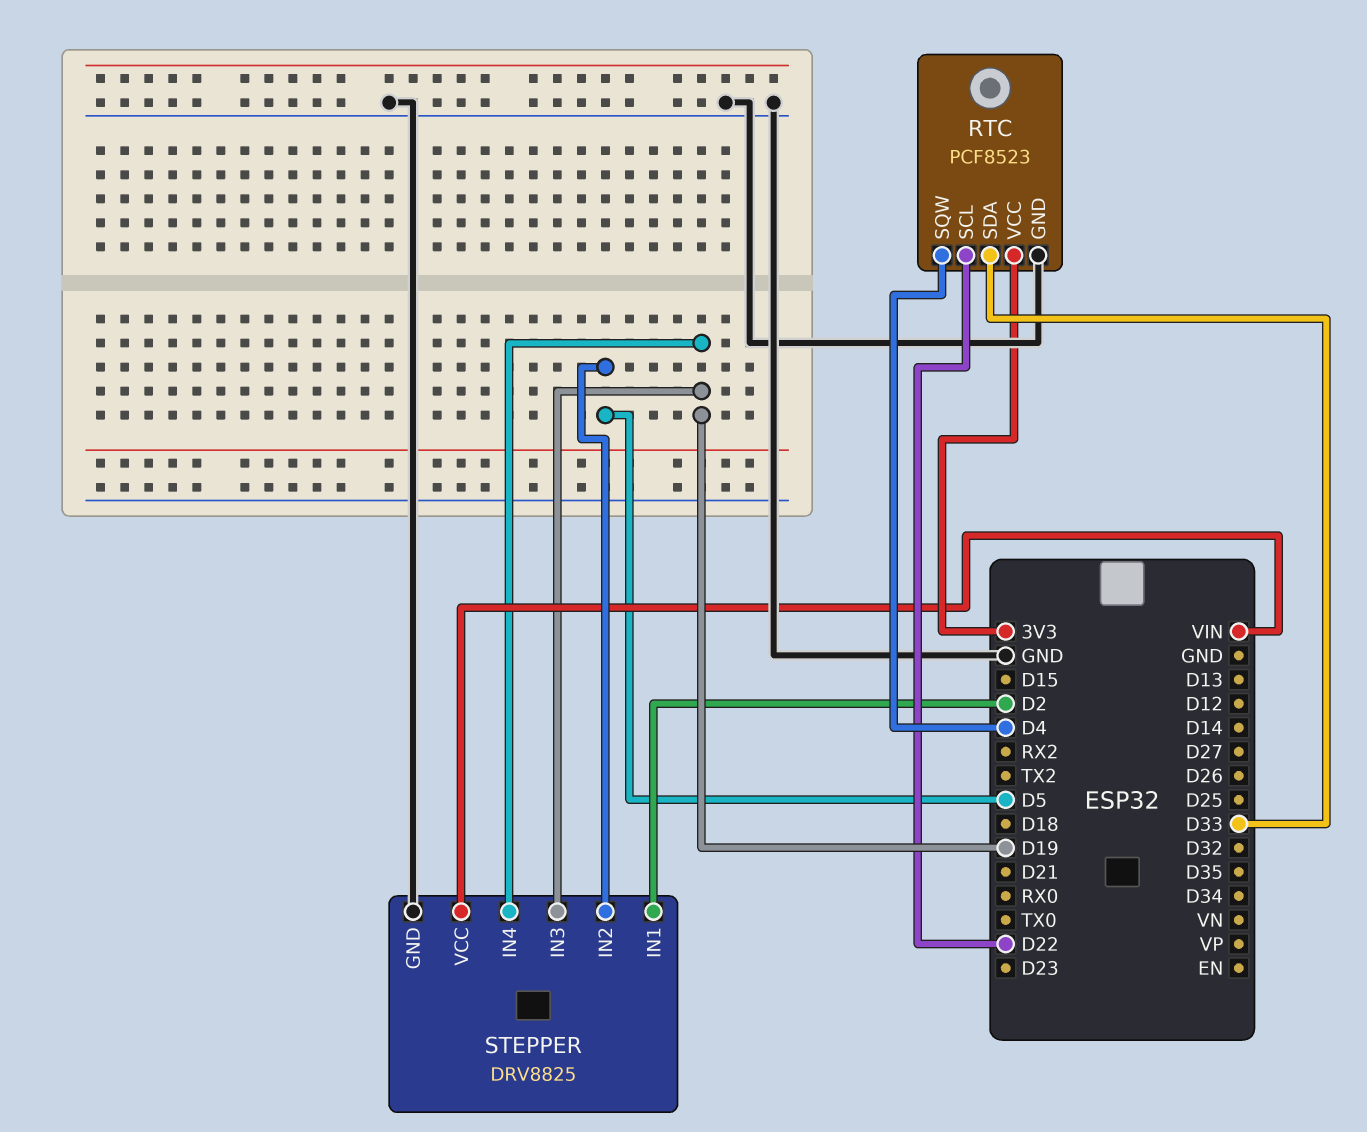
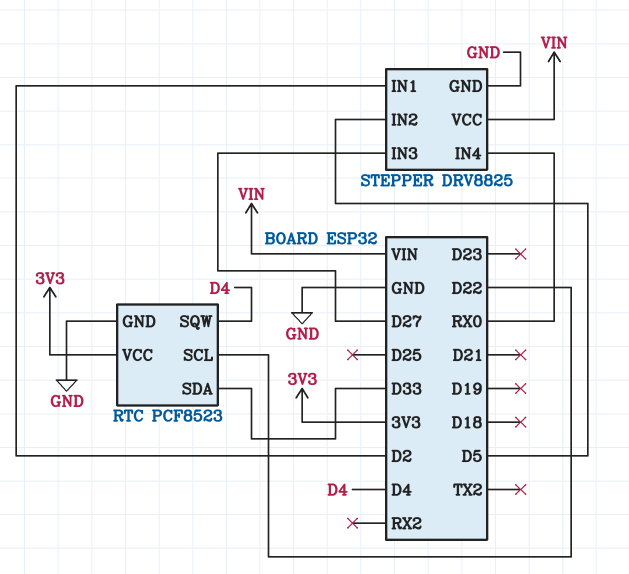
STEPPER pin IN3: D19 -> D27
STEPPER pin IN4: D19 -> RX0

